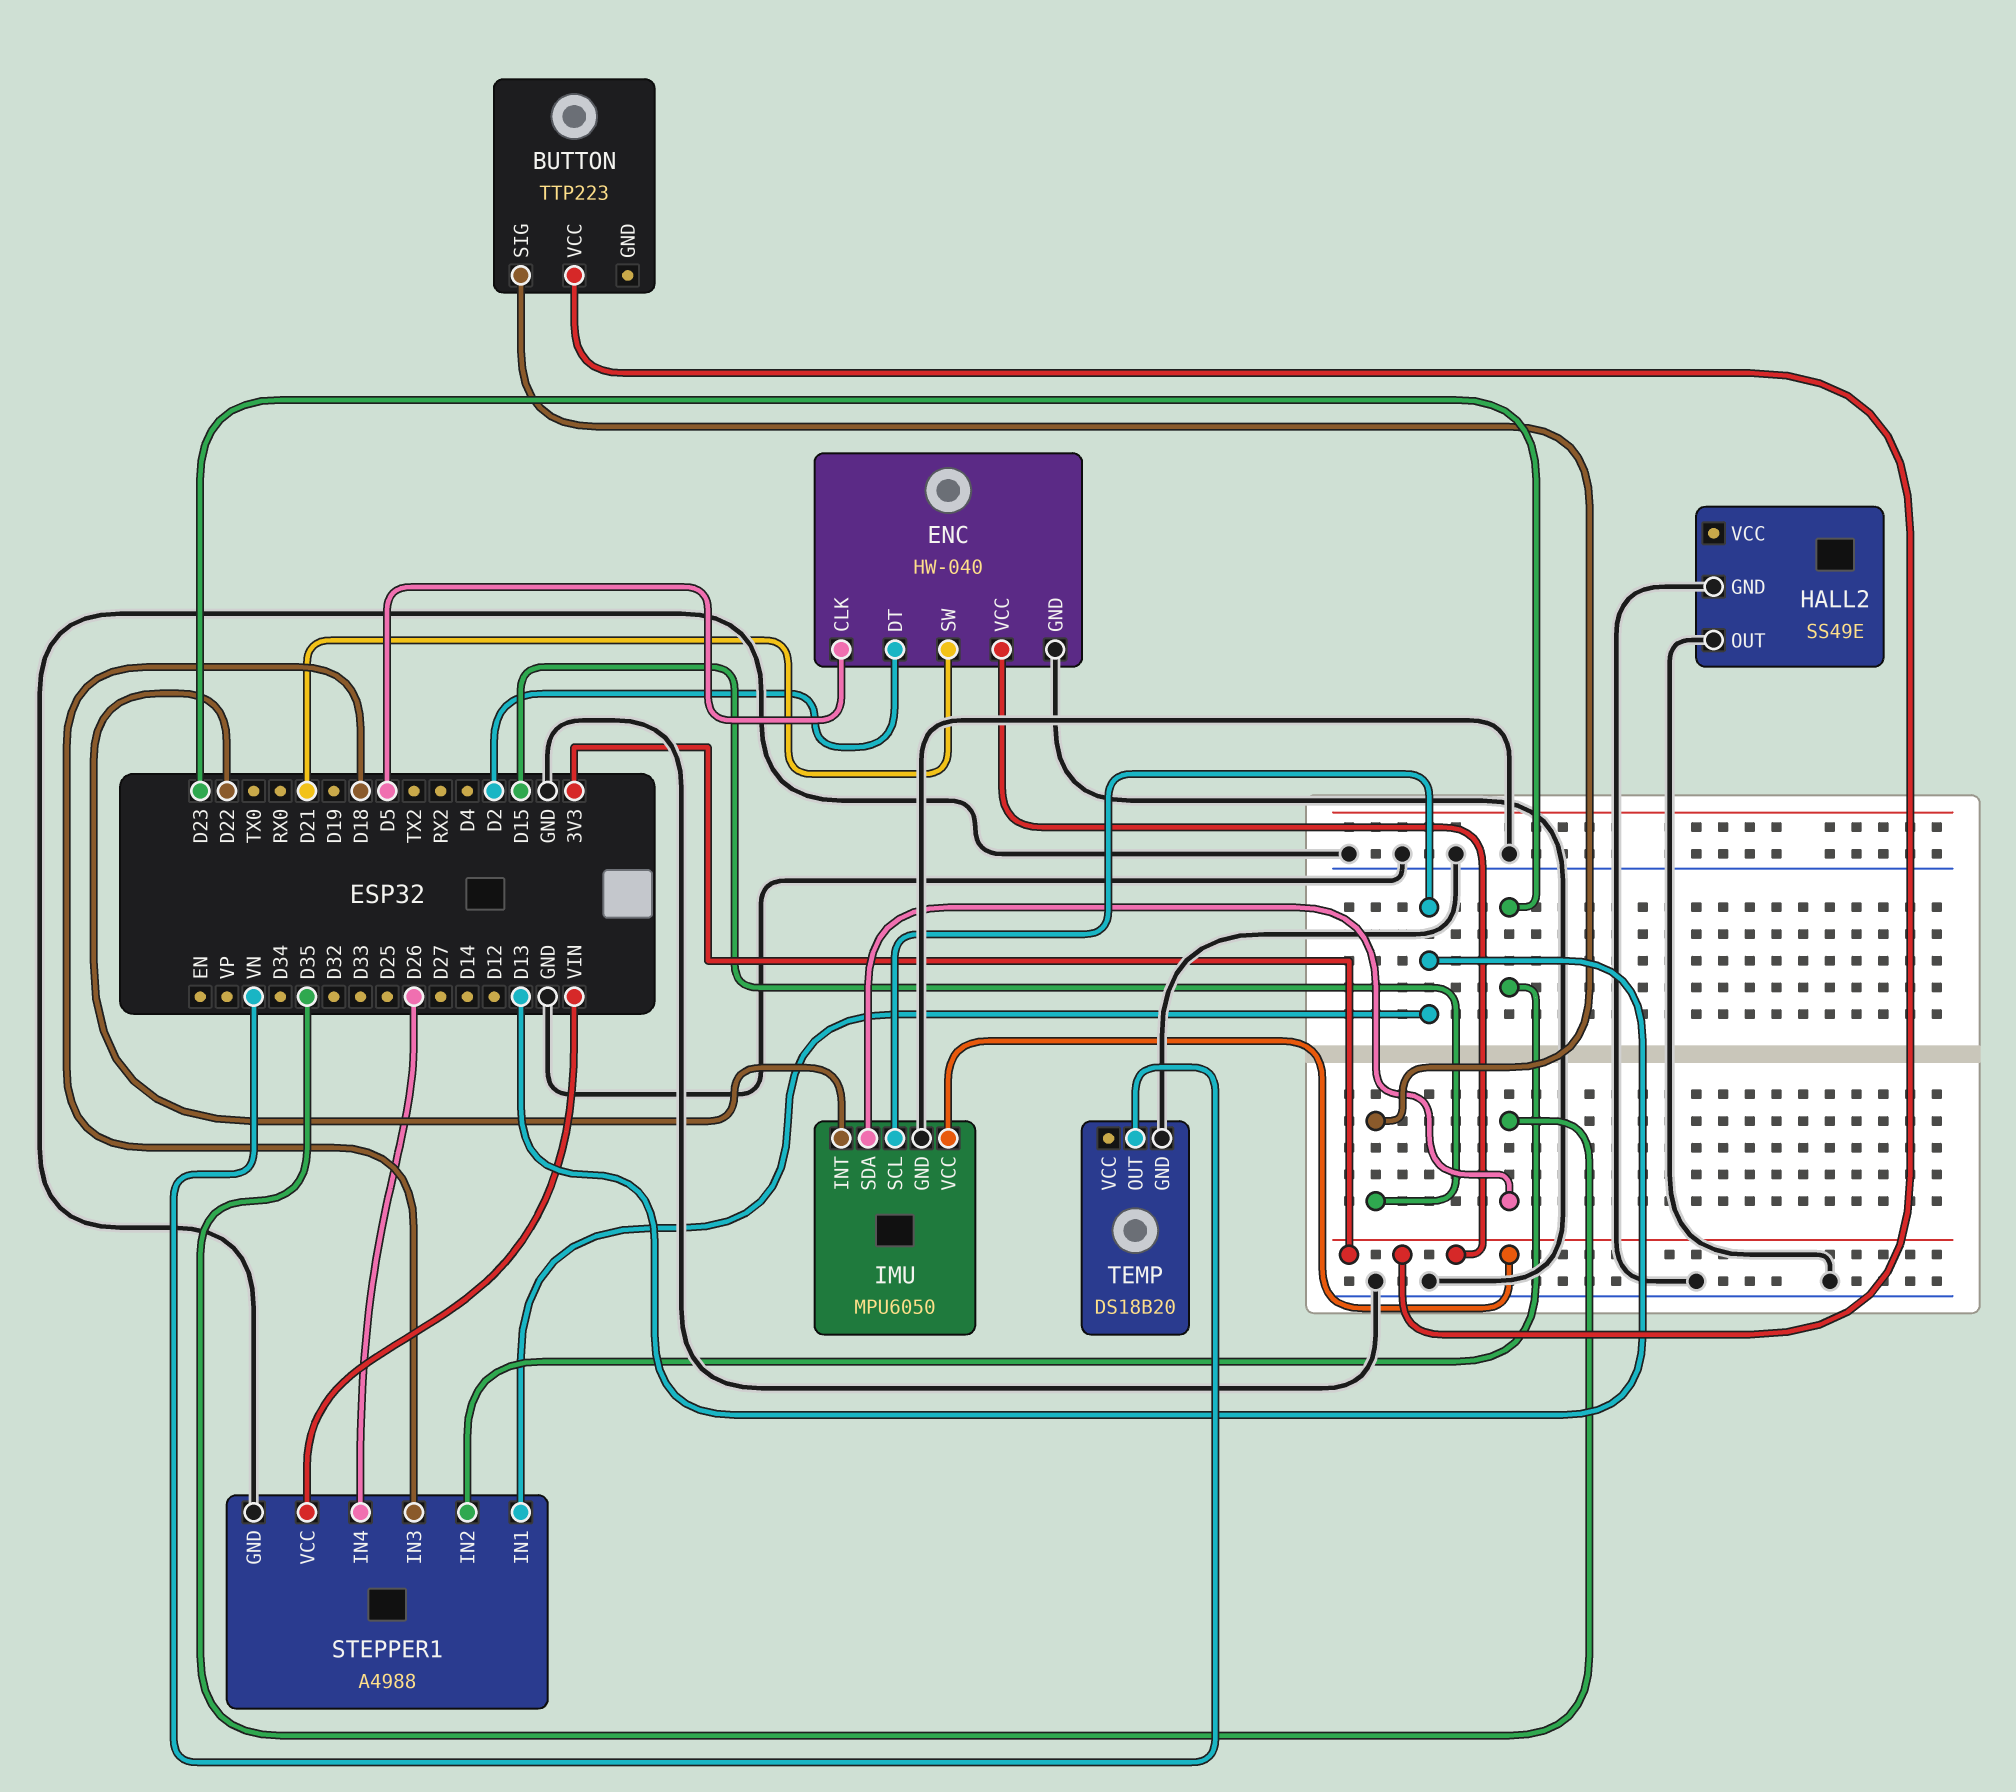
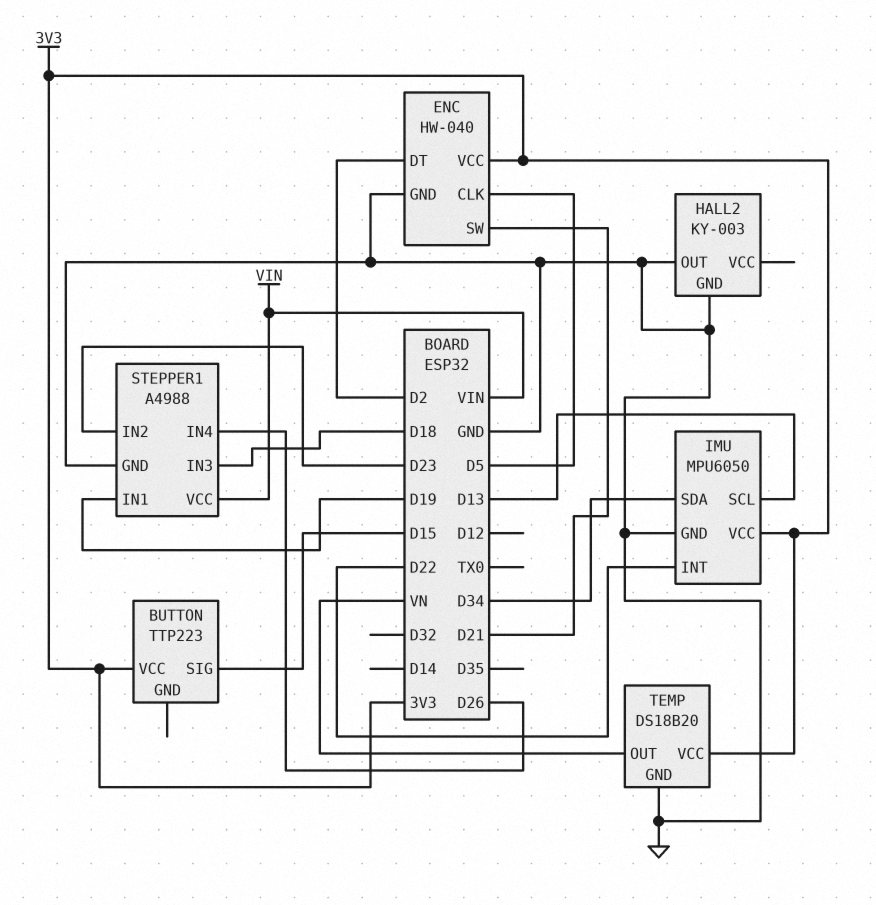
HALL2: SS49E -> KY-003
IMU pin SDA: D35 -> D34
STEPPER1 pin IN1: D13 -> D19
TEMP pin VCC: none -> 3V3

